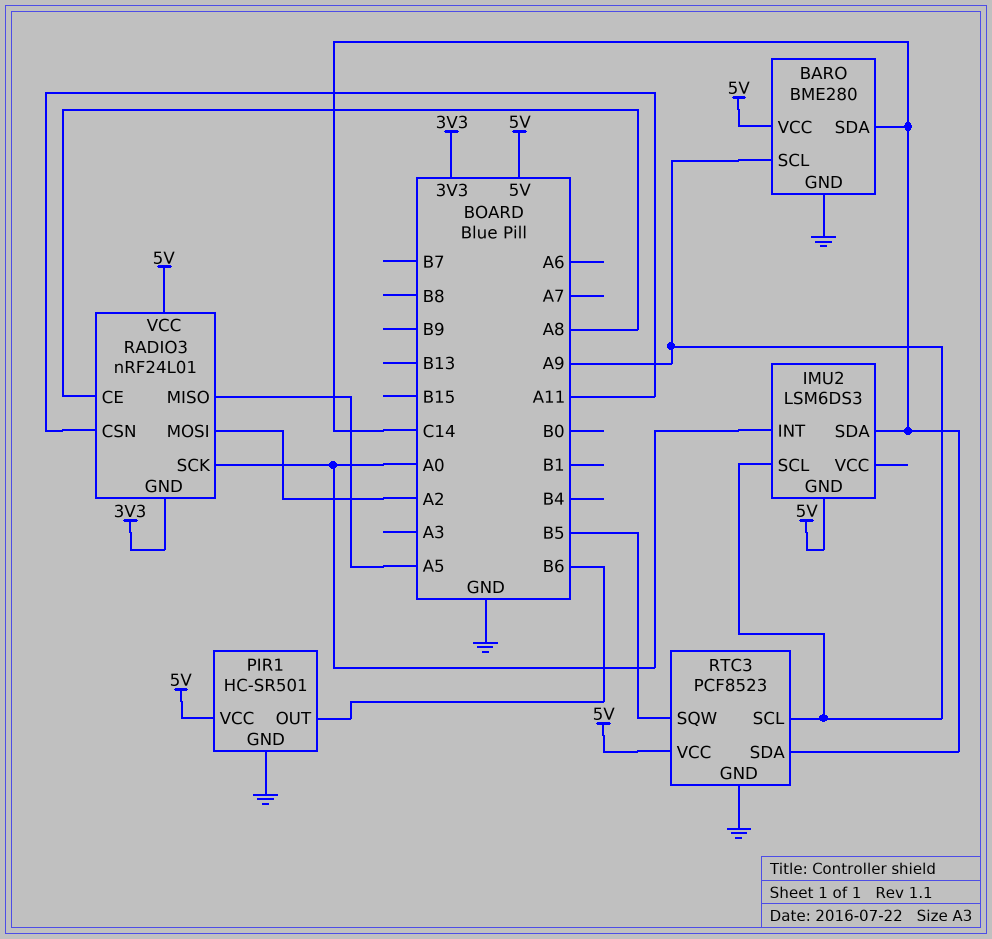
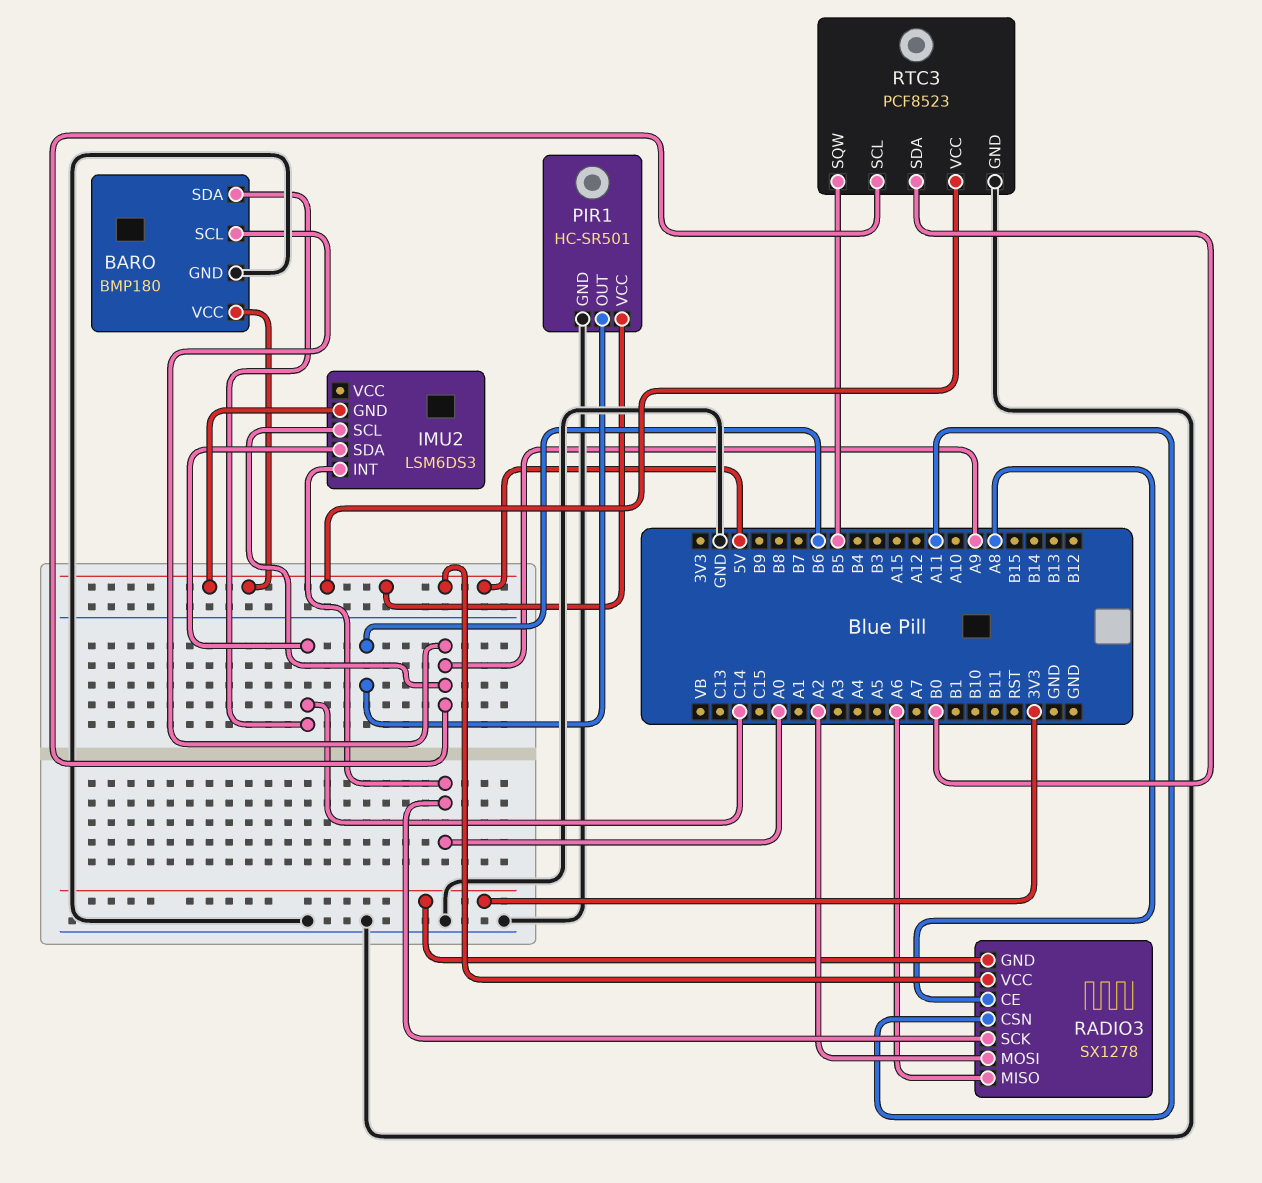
BARO: BME280 -> BMP180
RADIO3: nRF24L01 -> SX1278
RADIO3 pin MISO: A5 -> A6
RTC3 pin SDA: C14 -> B0

